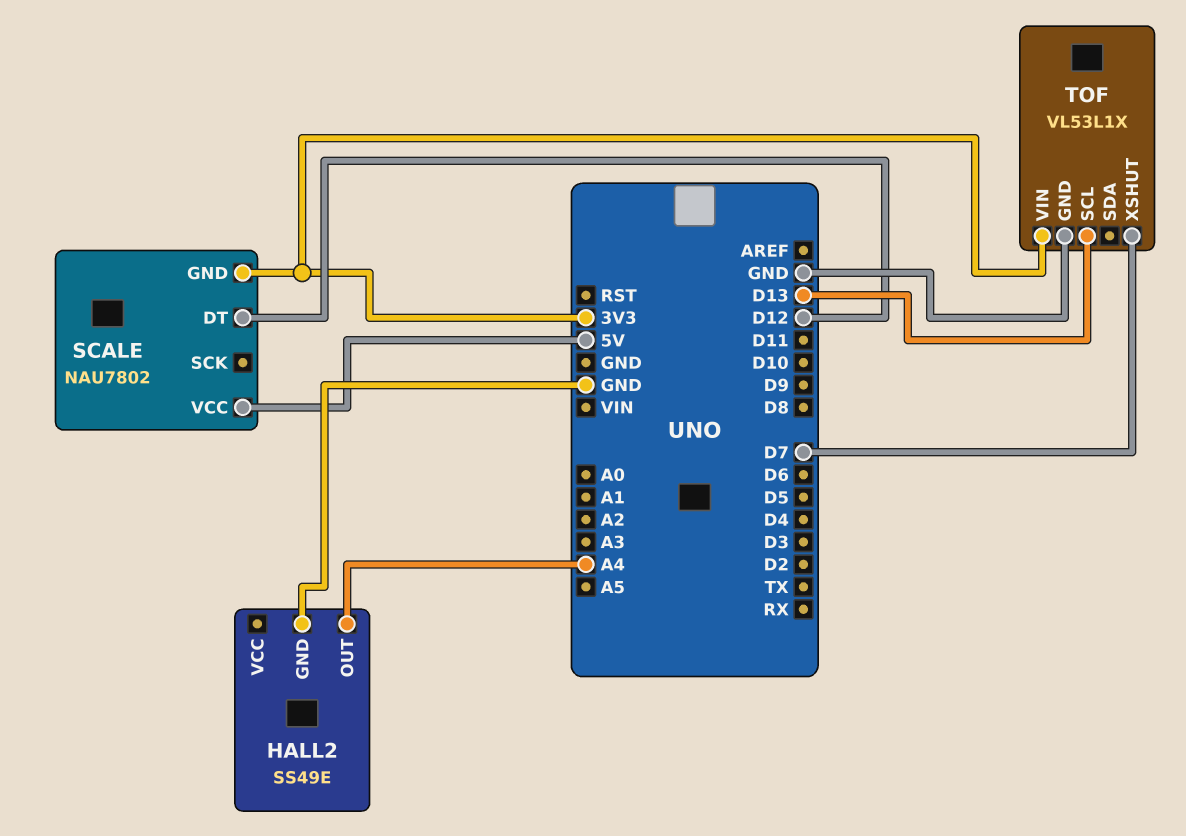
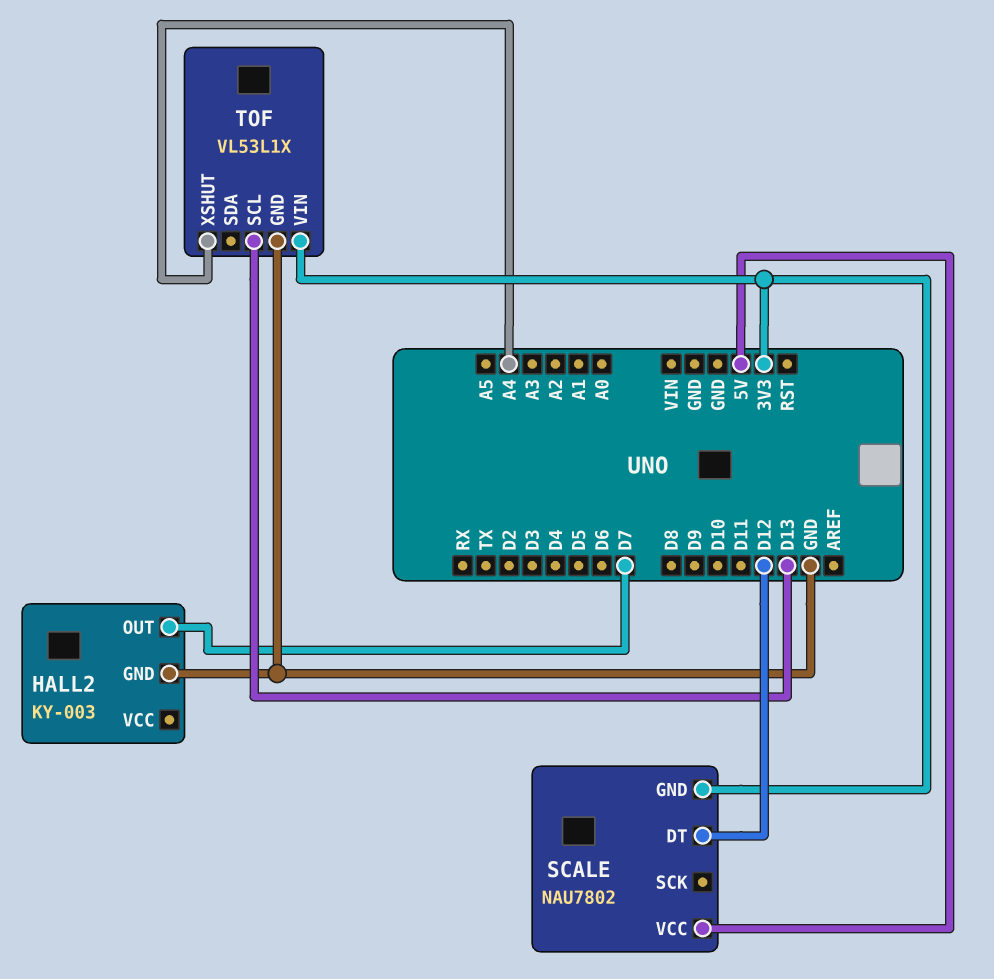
HALL2: SS49E -> KY-003
HALL2 pin OUT: A4 -> D7
TOF pin XSHUT: D7 -> A4

